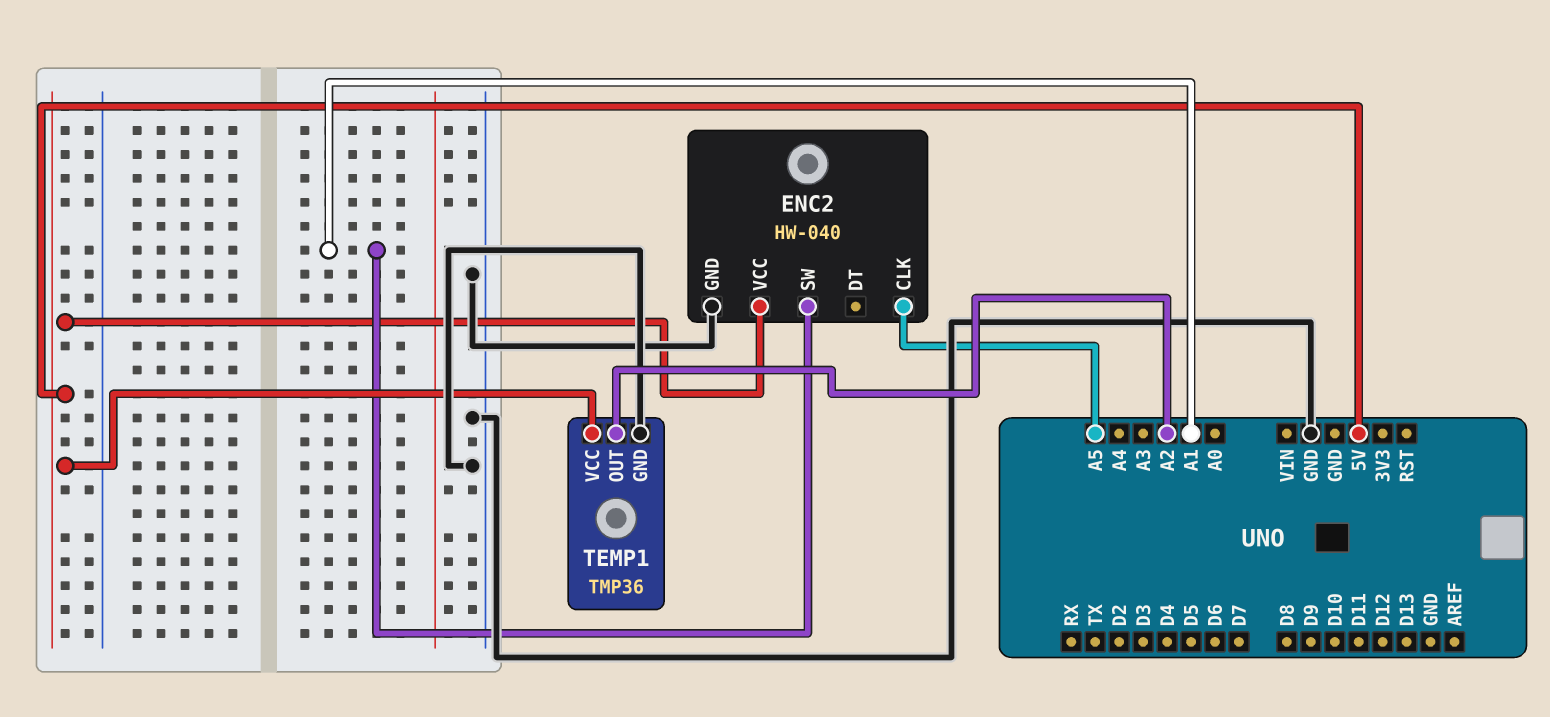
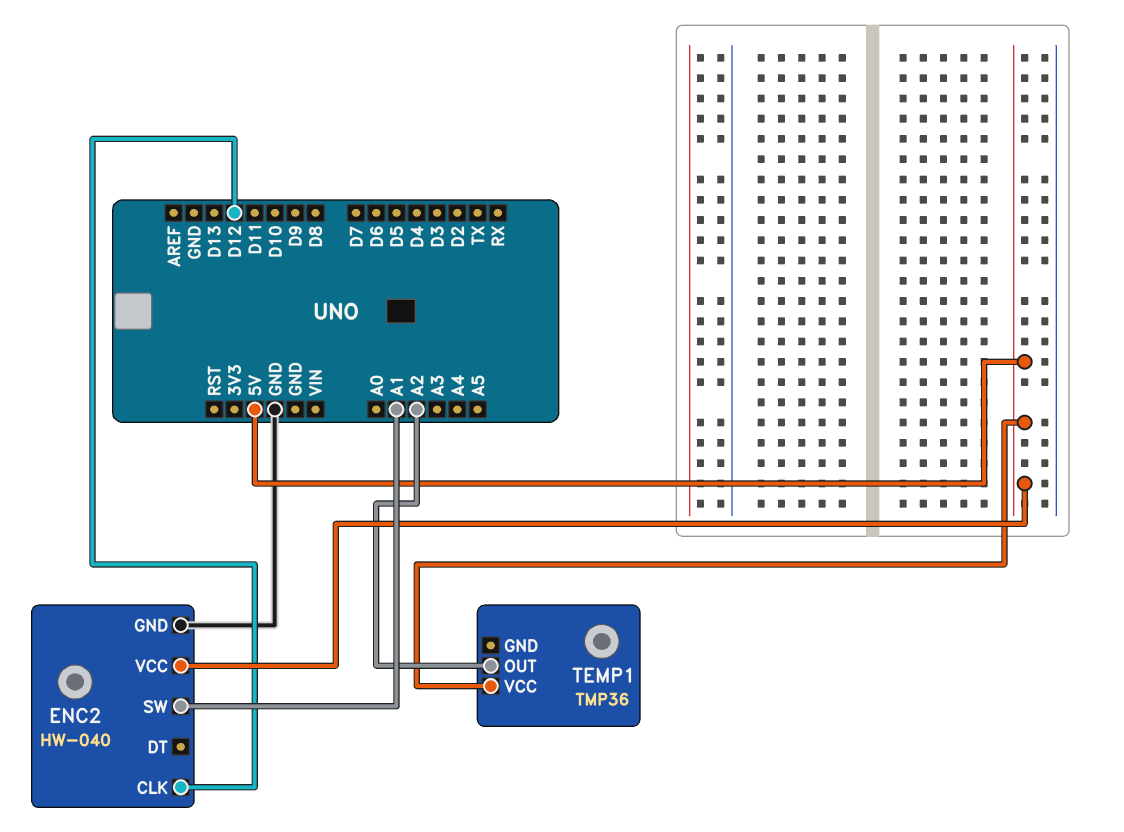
ENC2 pin CLK: A5 -> D12
TEMP1 pin GND: GND -> none

